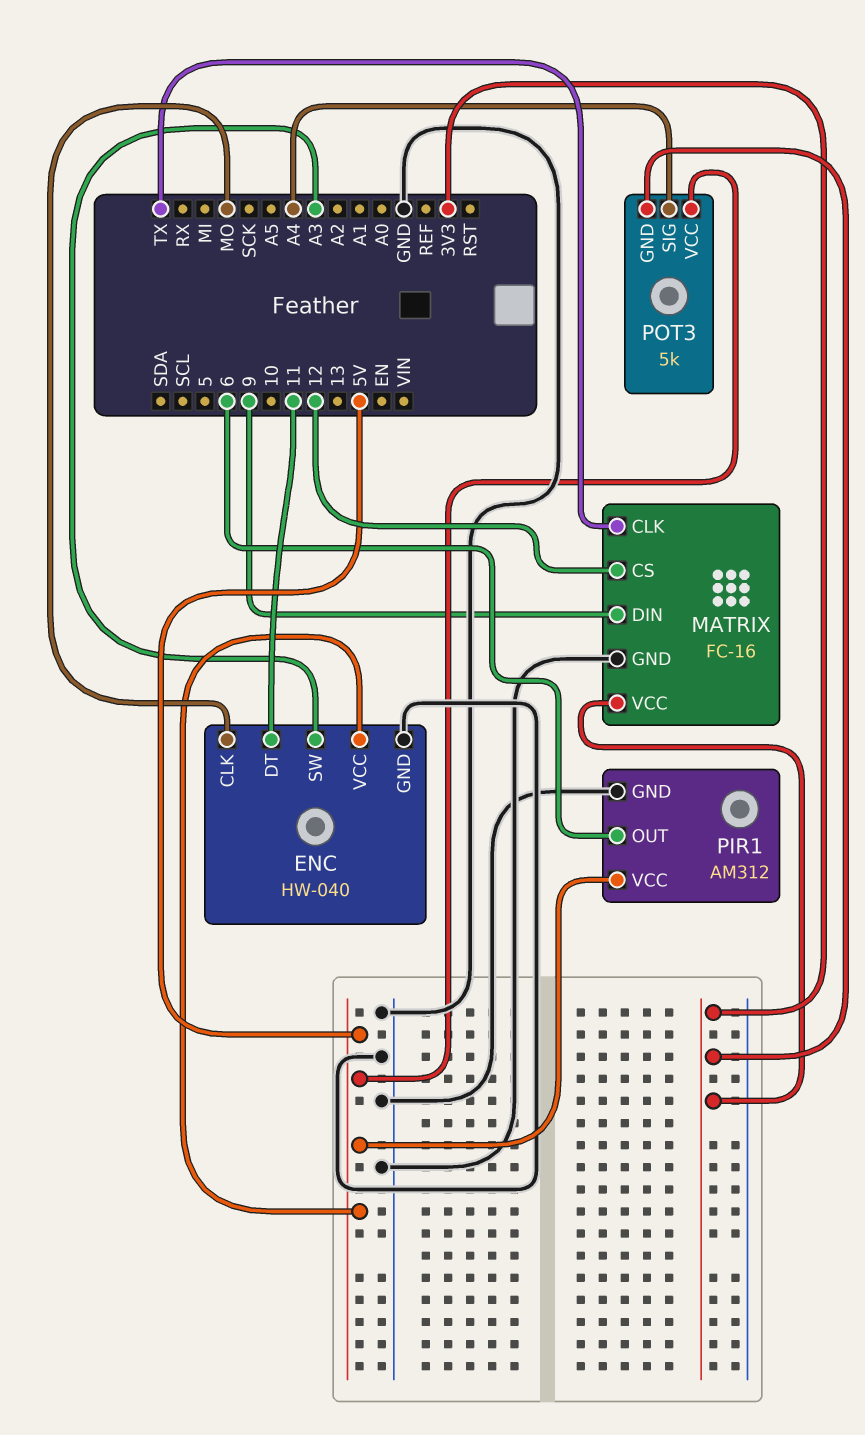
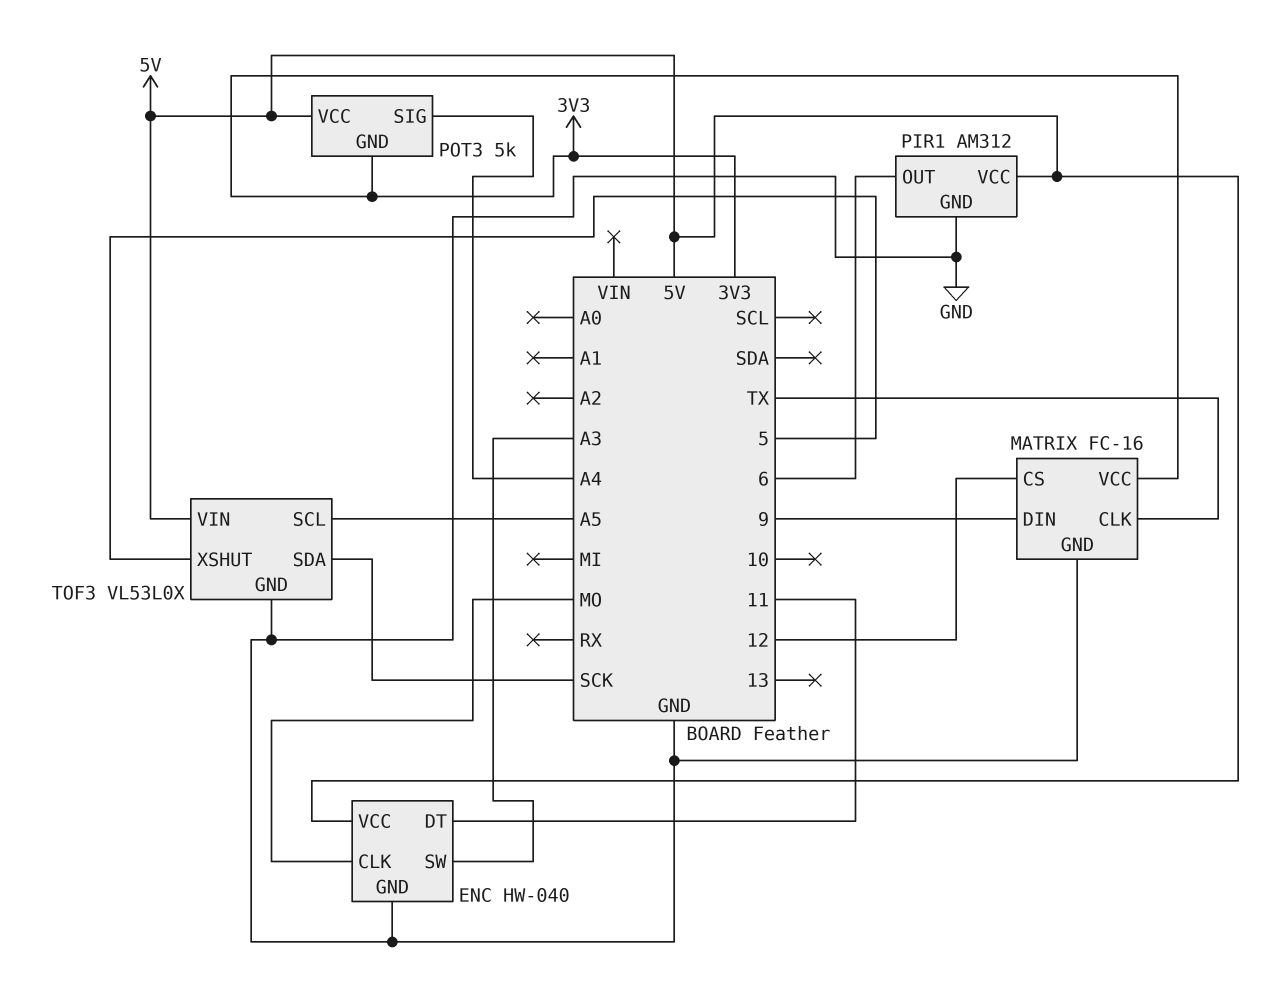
TOF3: none -> VL53L0X
TOF3 pin GND: none -> GND
TOF3 pin SCL: none -> A5
TOF3 pin SDA: none -> SCK
TOF3 pin VIN: none -> 5V
TOF3 pin XSHUT: none -> 5

